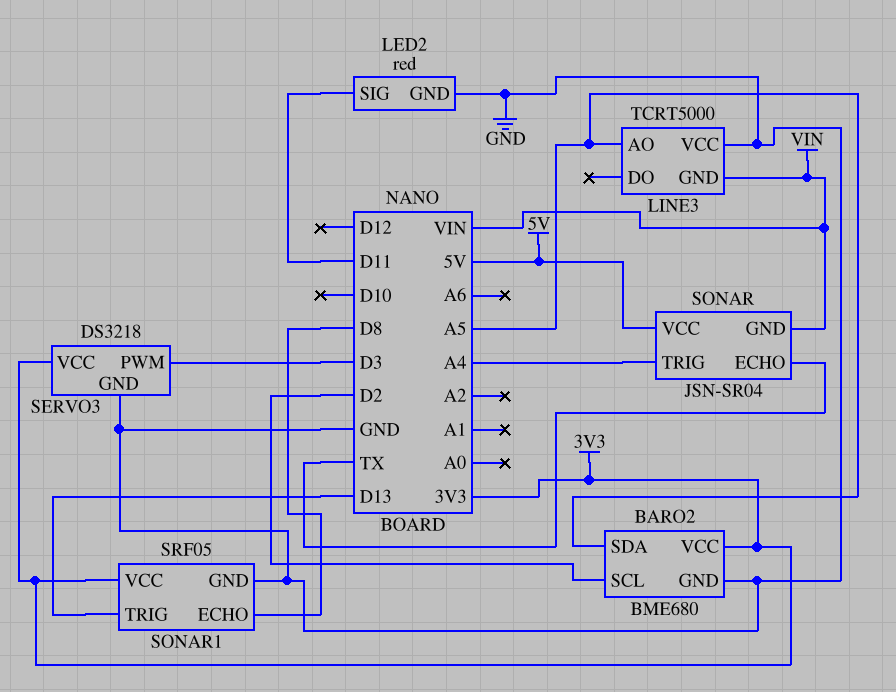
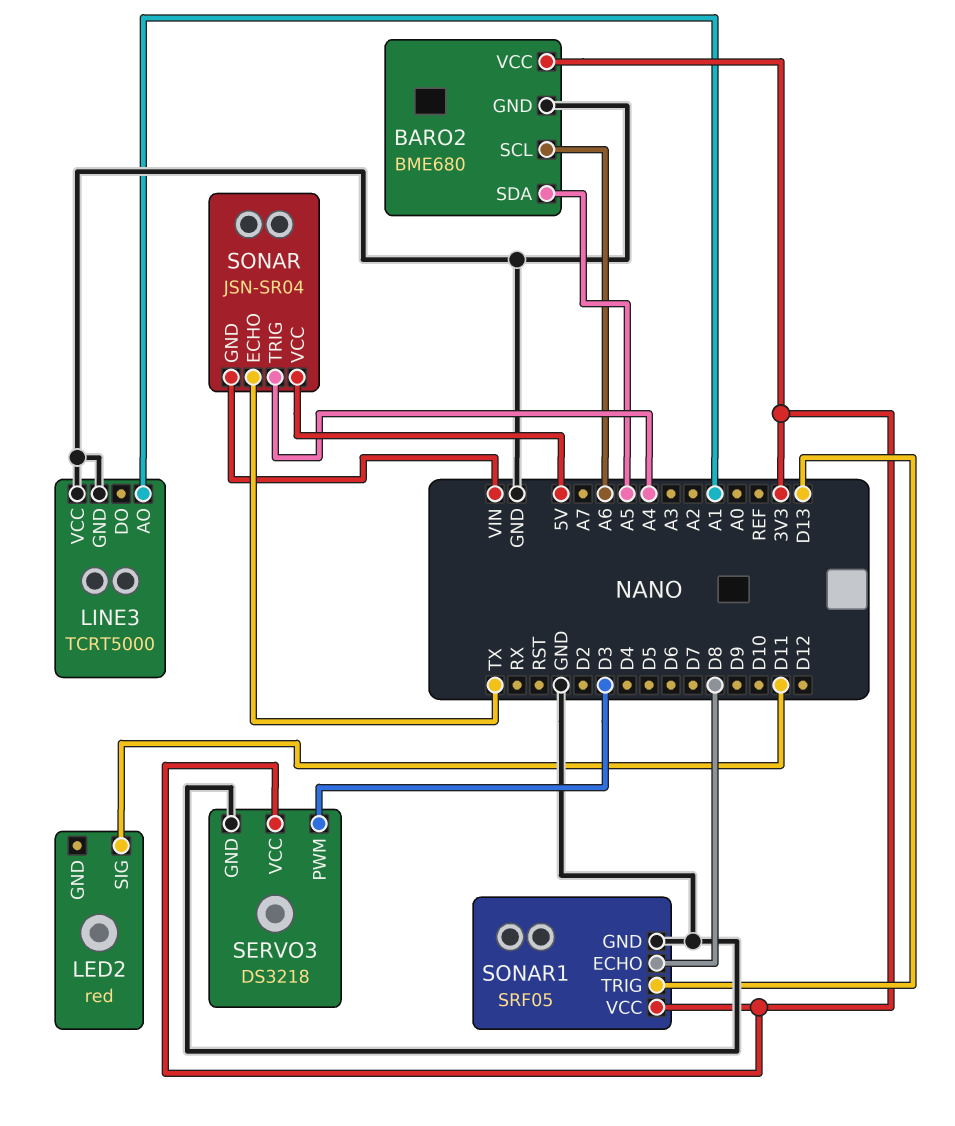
BARO2 pin SCL: D2 -> A6
LED2 pin GND: GND -> none
LINE3 pin AO: A5 -> A1
LINE3 pin GND: VIN -> GND

